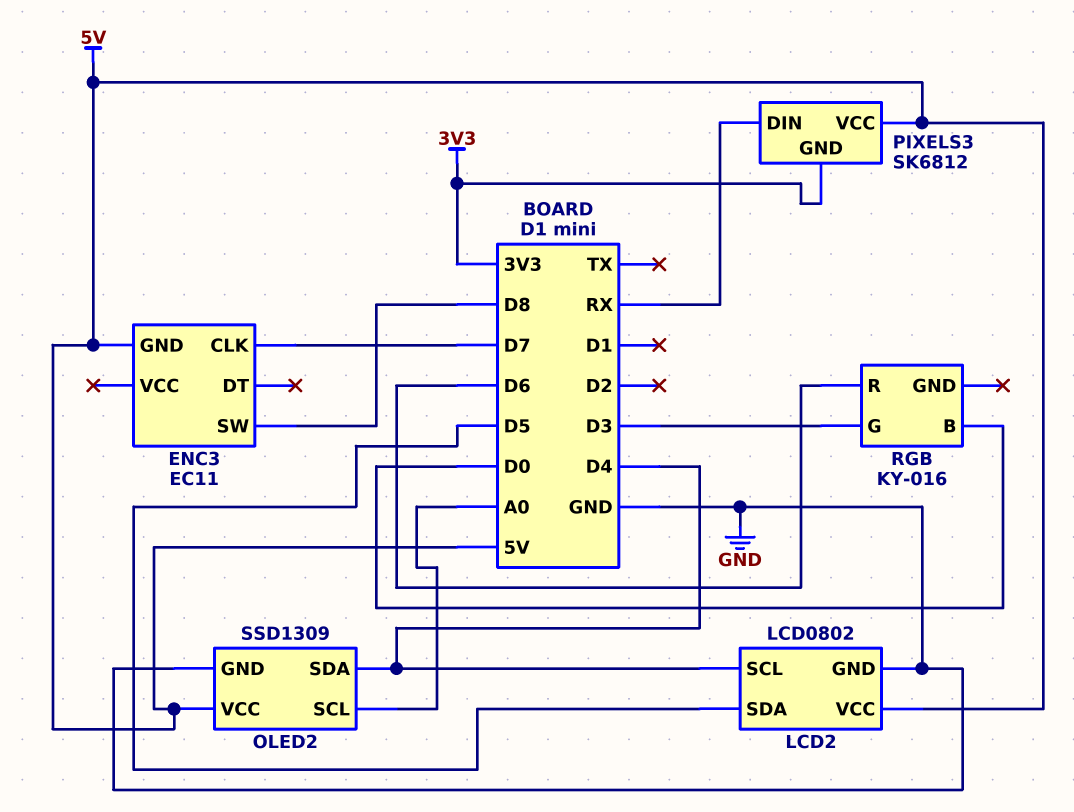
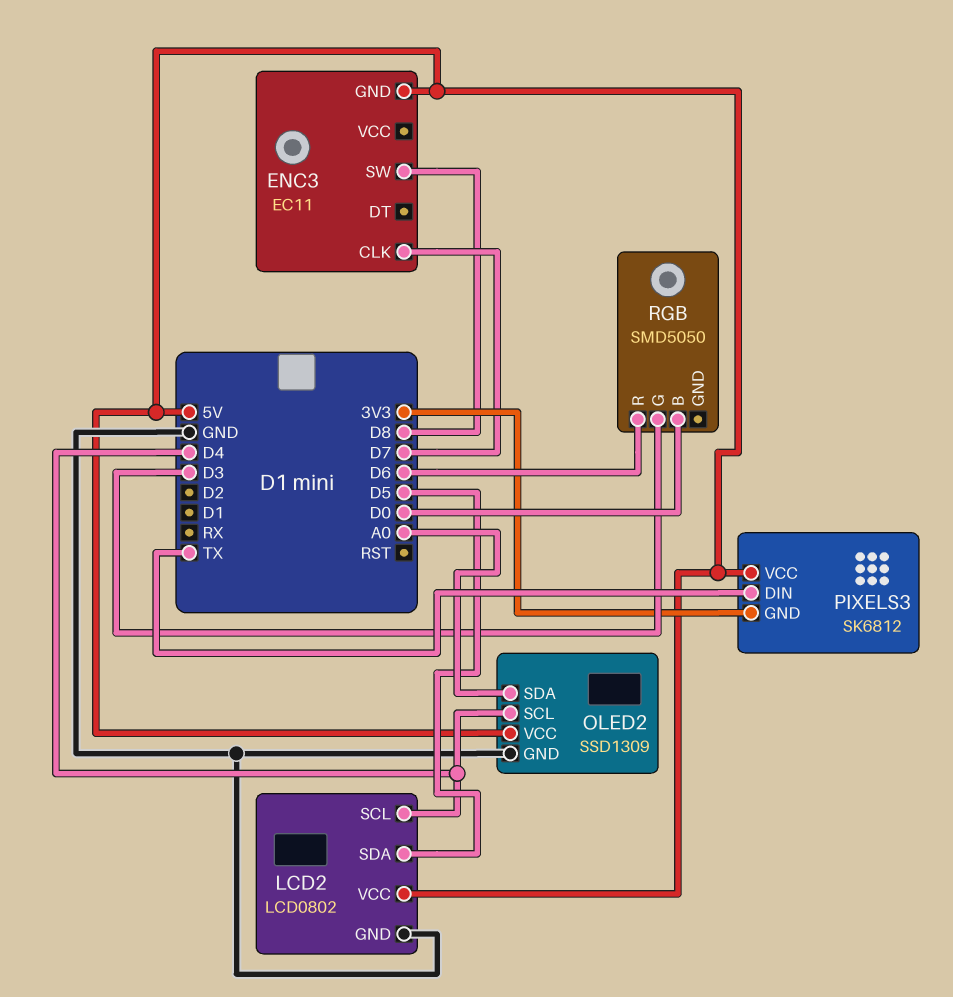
OLED2 pin SCL: A0 -> D4
OLED2 pin SDA: D4 -> A0
PIXELS3 pin DIN: RX -> TX
RGB: KY-016 -> SMD5050

